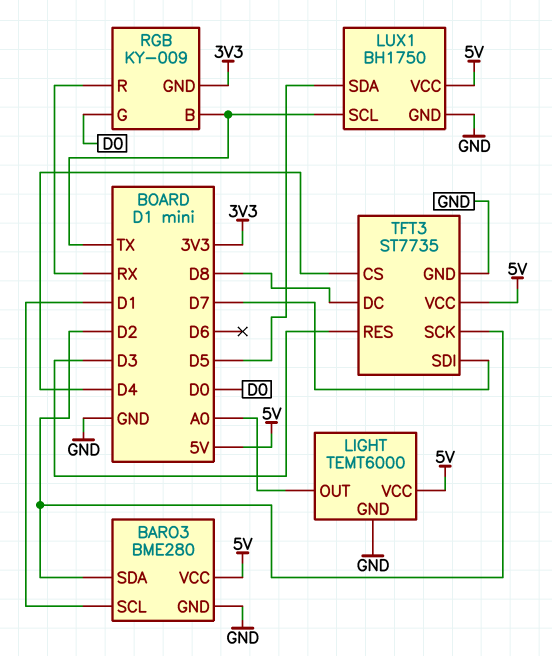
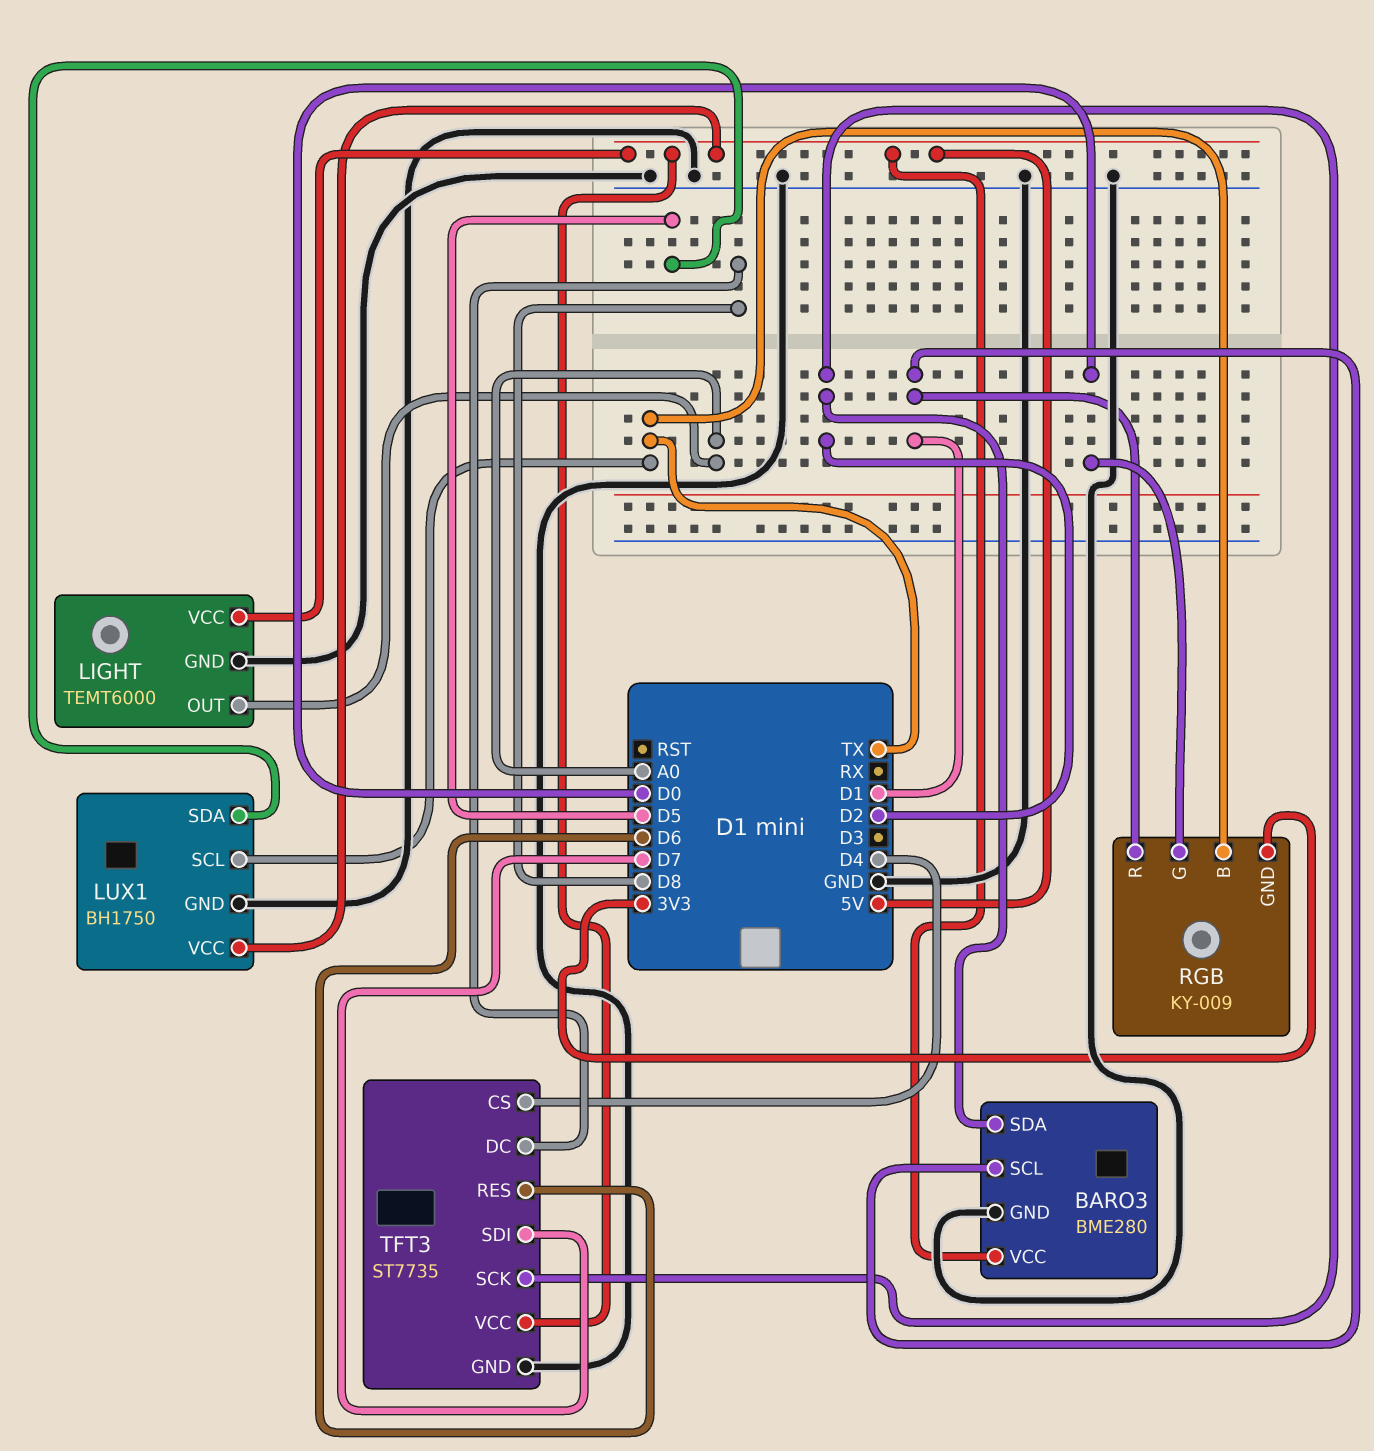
RGB pin R: RX -> D1
TFT3 pin RES: D3 -> D6

